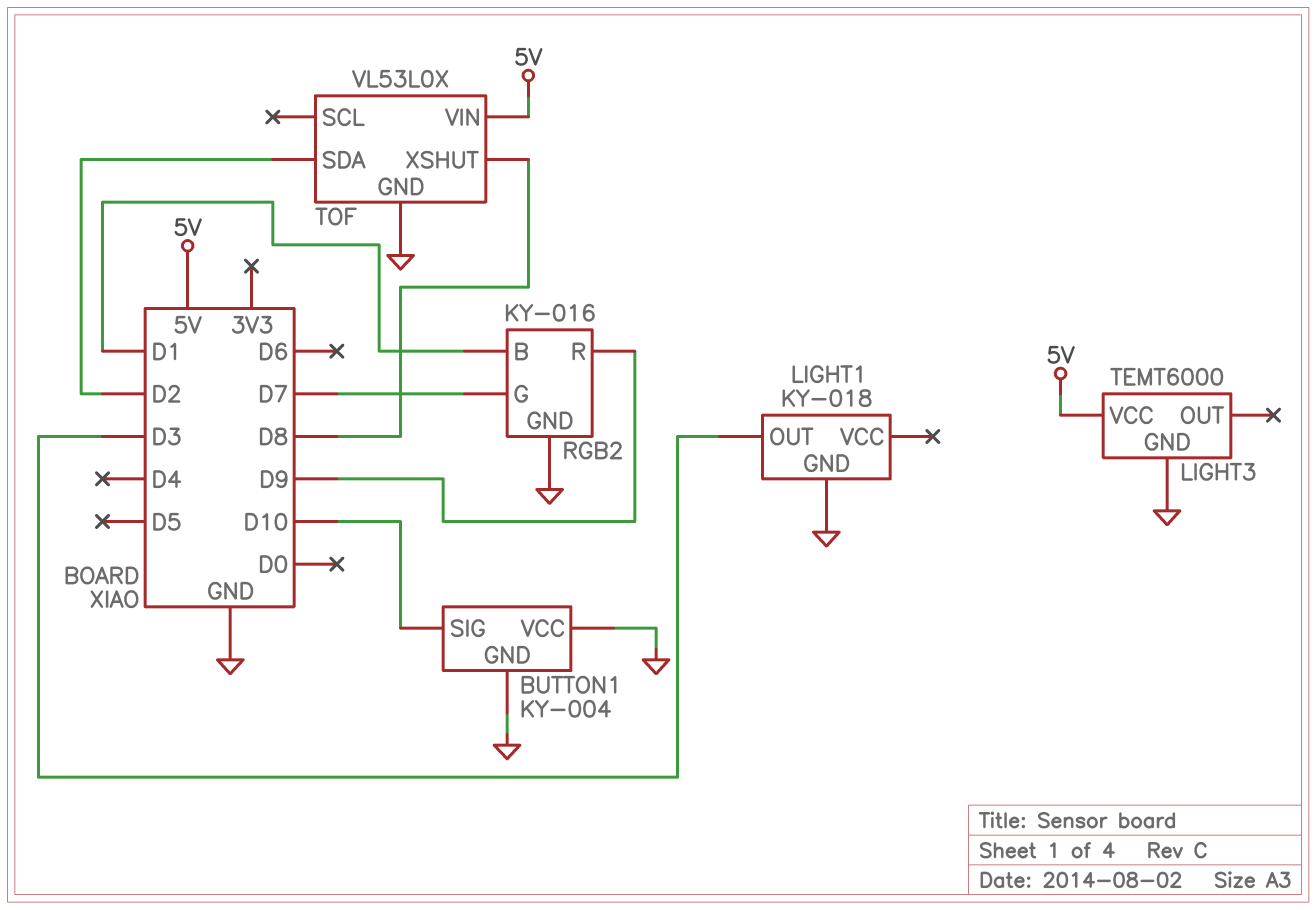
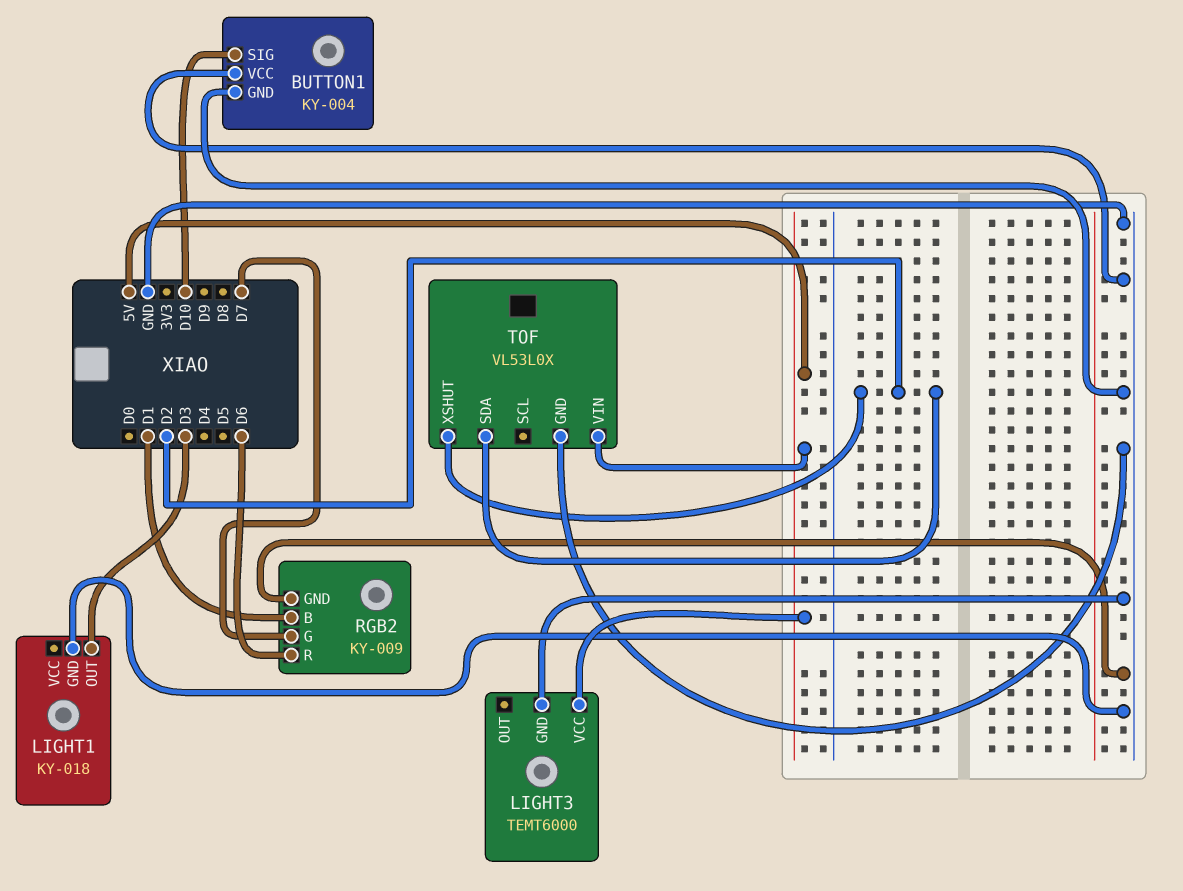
RGB2: KY-016 -> KY-009
RGB2 pin R: D9 -> D6
TOF pin XSHUT: D8 -> D2

